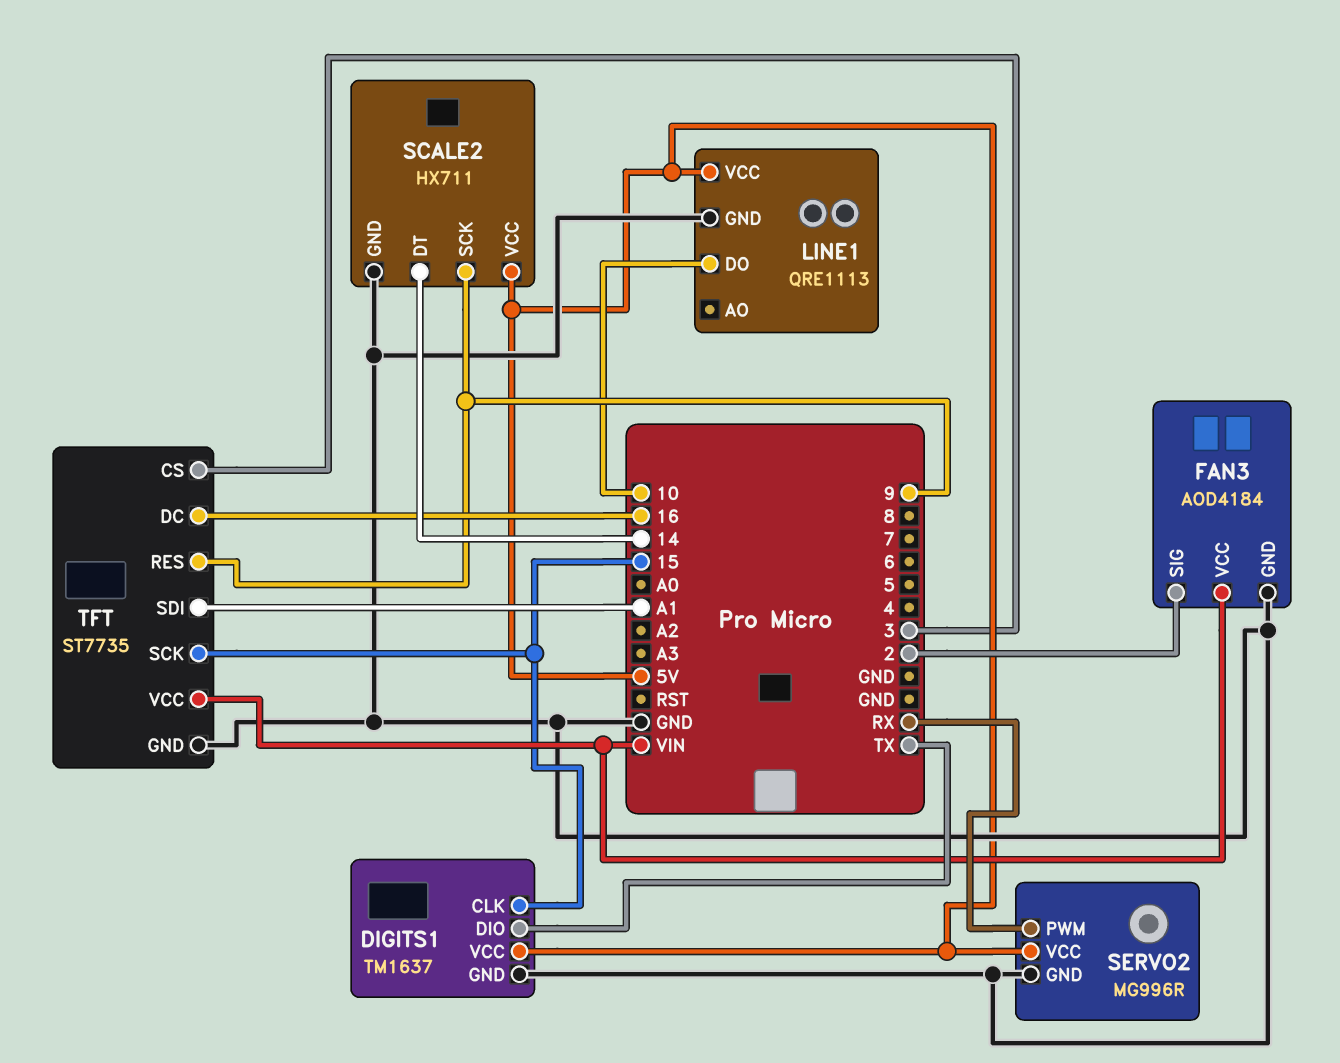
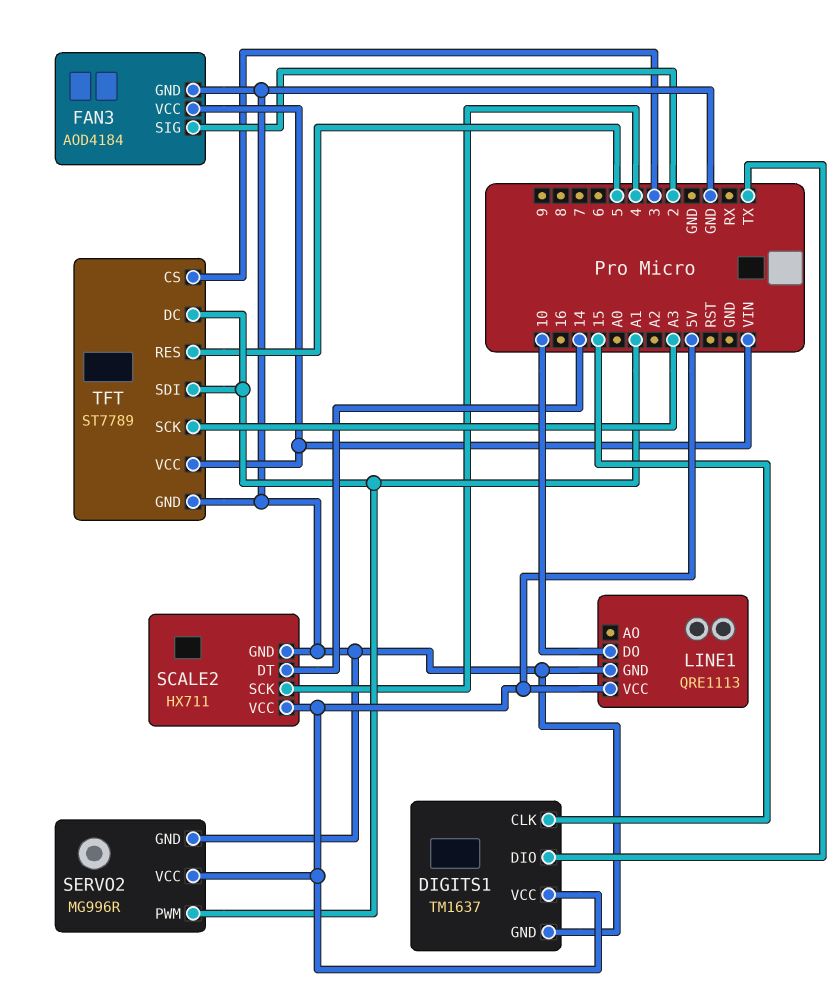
SCALE2 pin SCK: 9 -> 4
SERVO2 pin PWM: RX -> A1
TFT: ST7735 -> ST7789
TFT pin DC: 16 -> A1
TFT pin RES: 9 -> 5
TFT pin SCK: 15 -> A3

